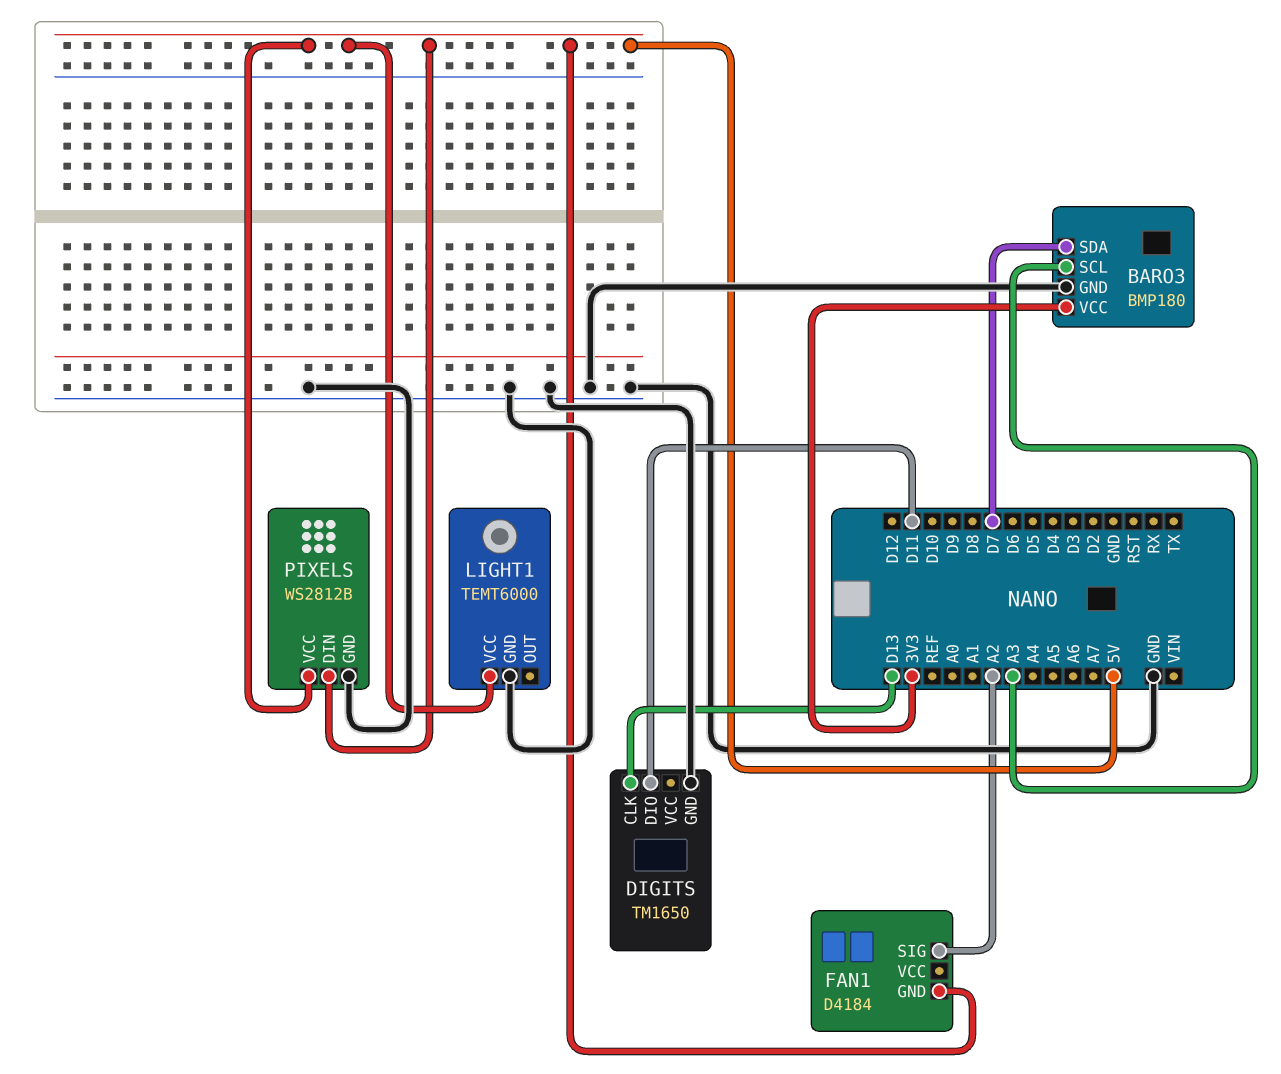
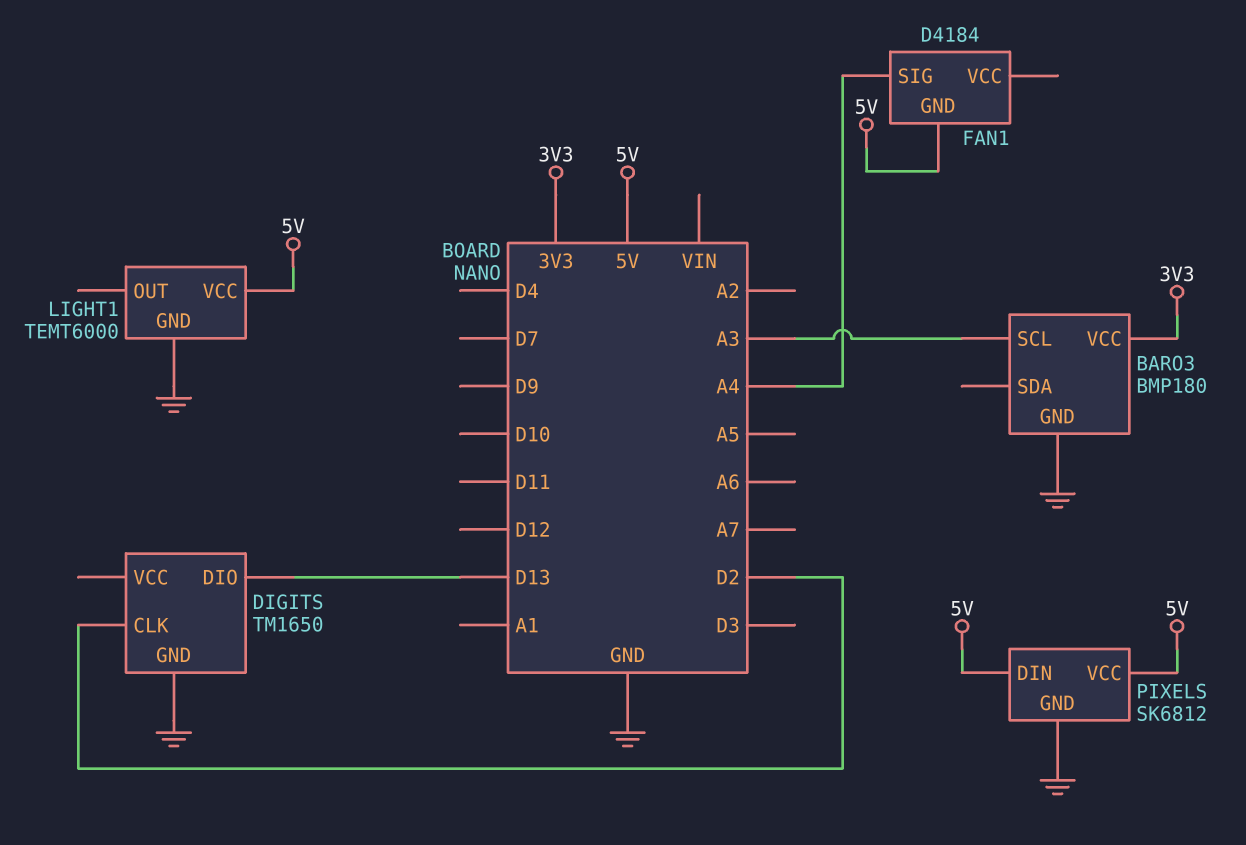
BARO3 pin SDA: D7 -> none
DIGITS pin CLK: D13 -> D2
DIGITS pin DIO: D11 -> D13
FAN1 pin SIG: A2 -> A4
PIXELS: WS2812B -> SK6812

